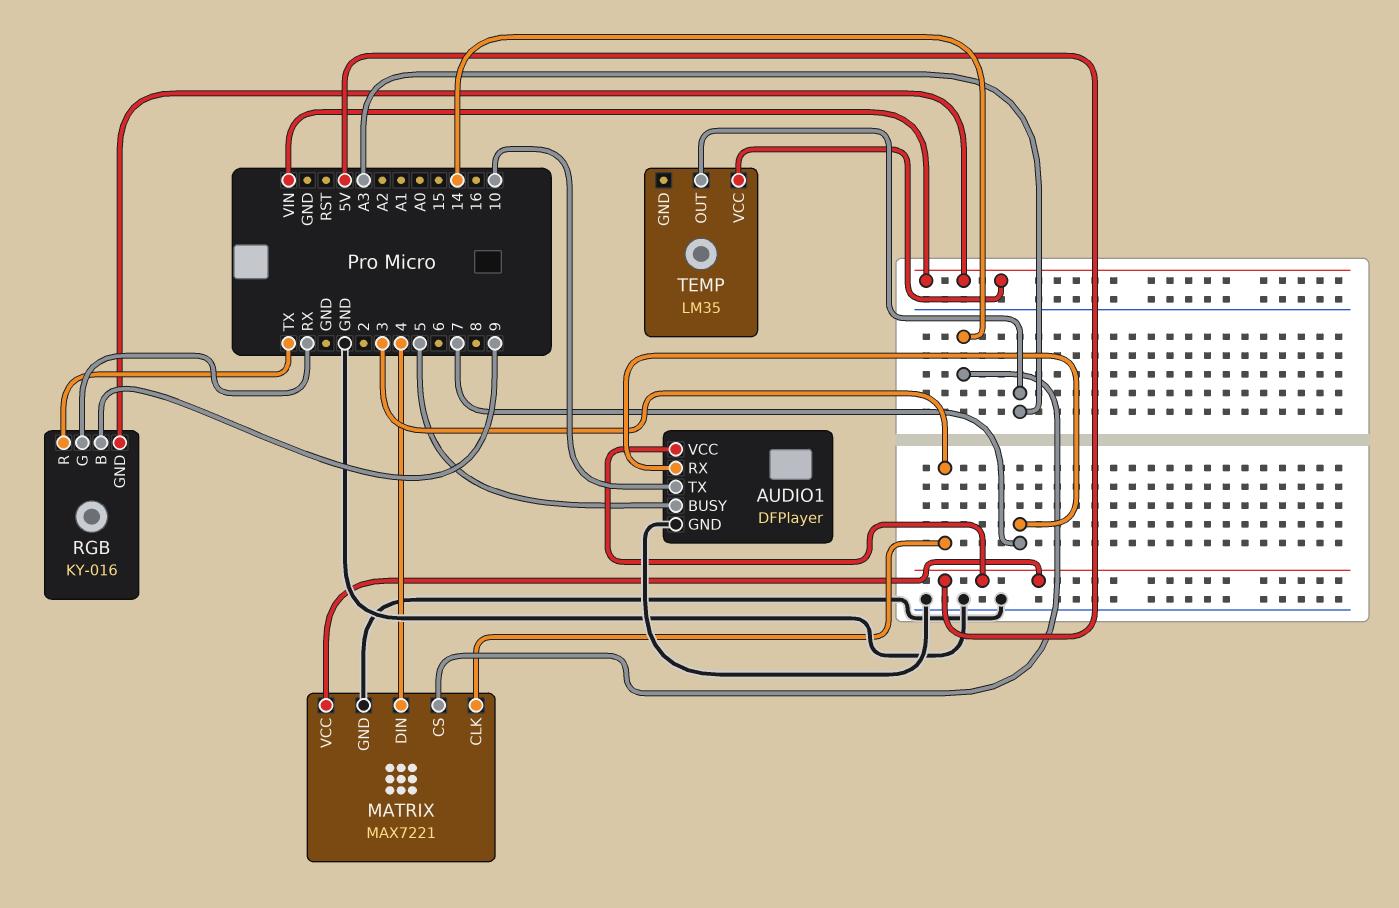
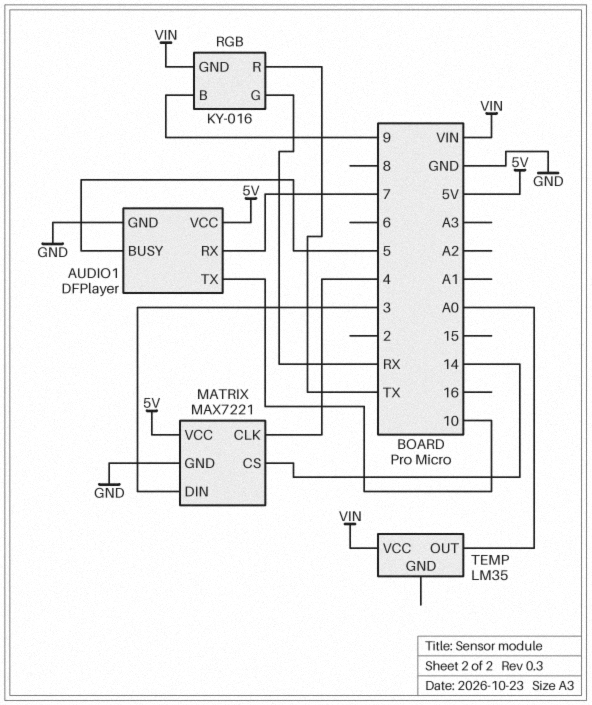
MATRIX pin CLK: 3 -> 4
MATRIX pin DIN: 4 -> 3
TEMP pin OUT: A3 -> A0

